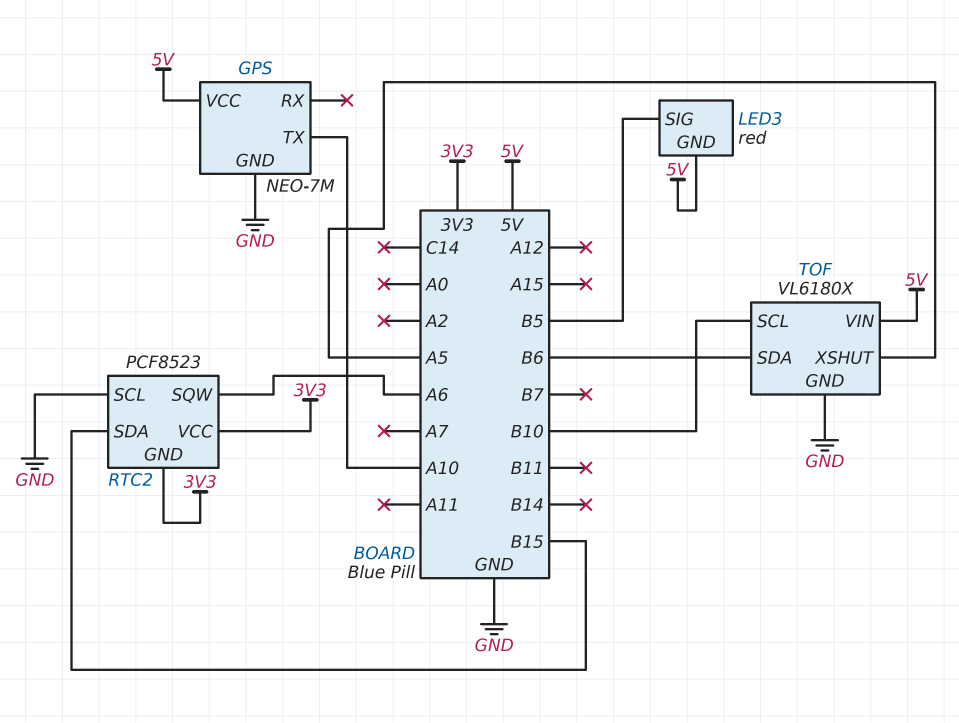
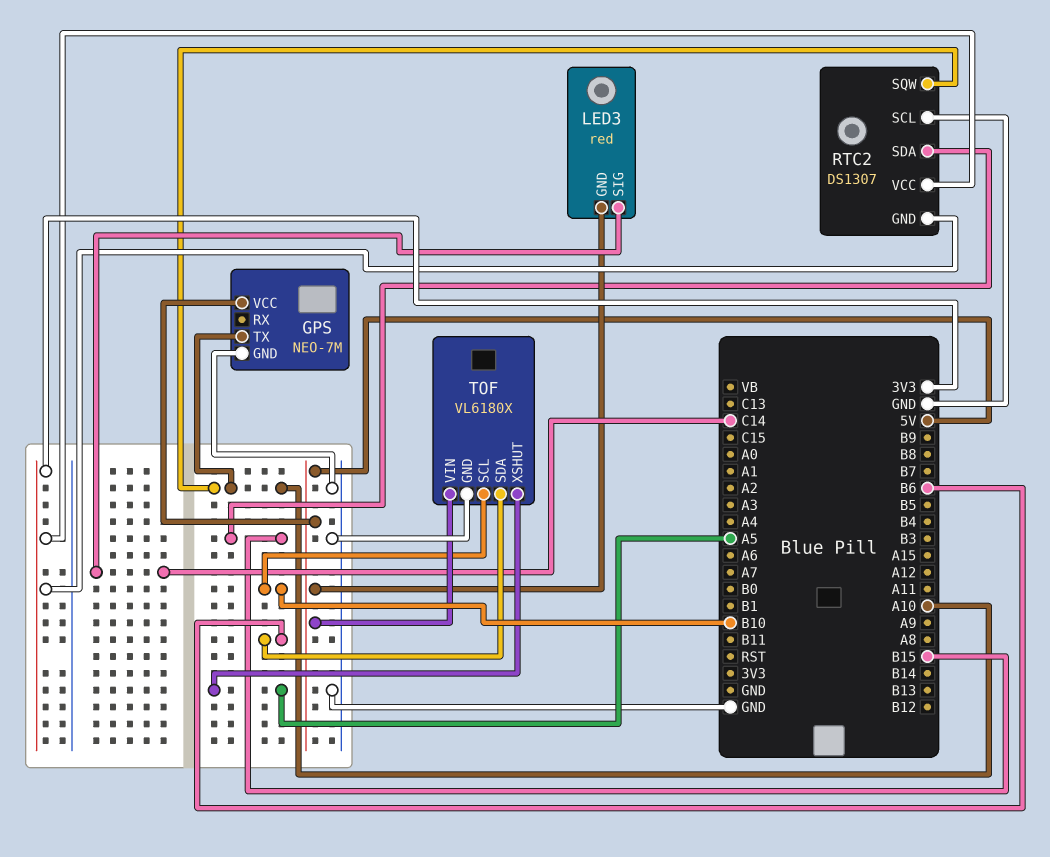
LED3 pin SIG: B5 -> C14
RTC2: PCF8523 -> DS1307
RTC2 pin SQW: A6 -> A10

